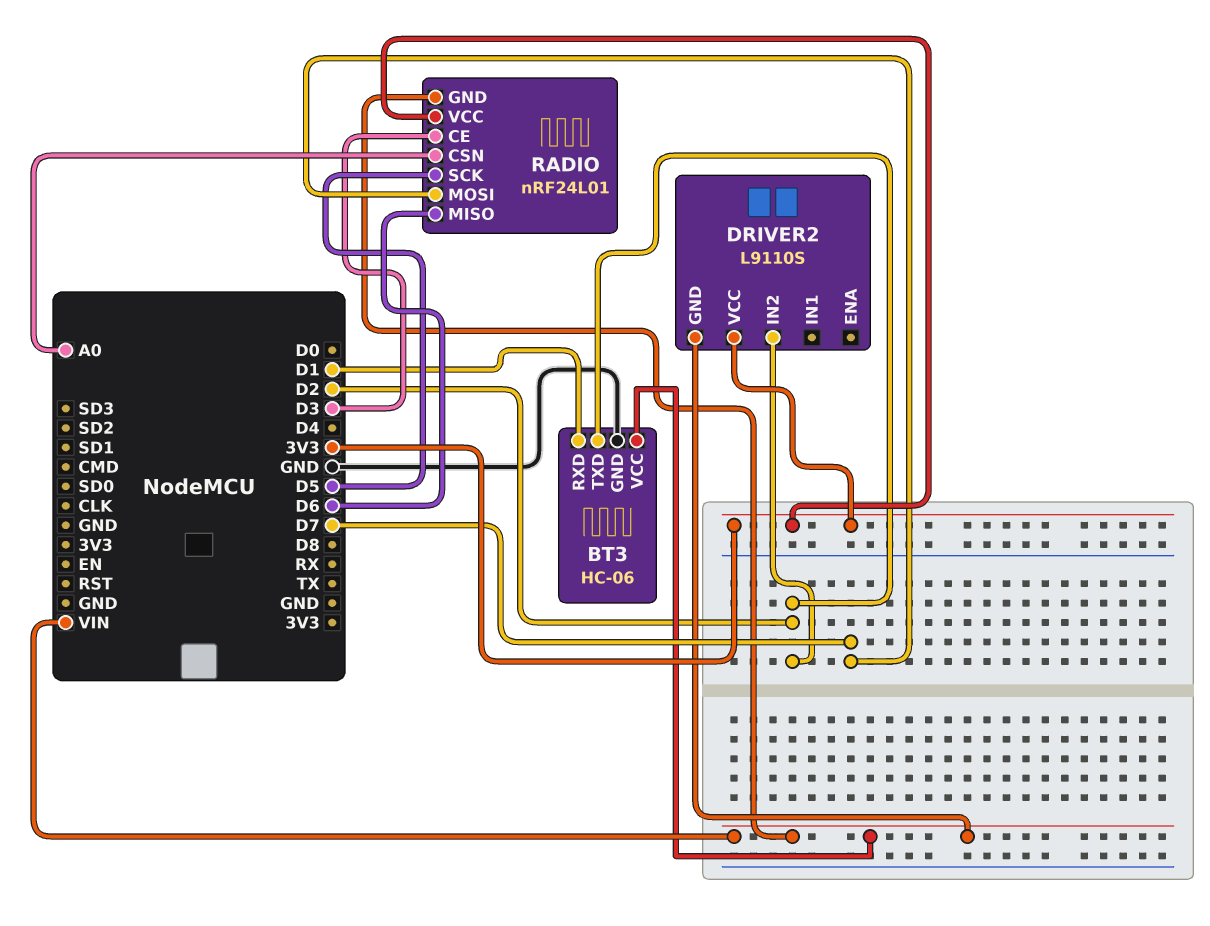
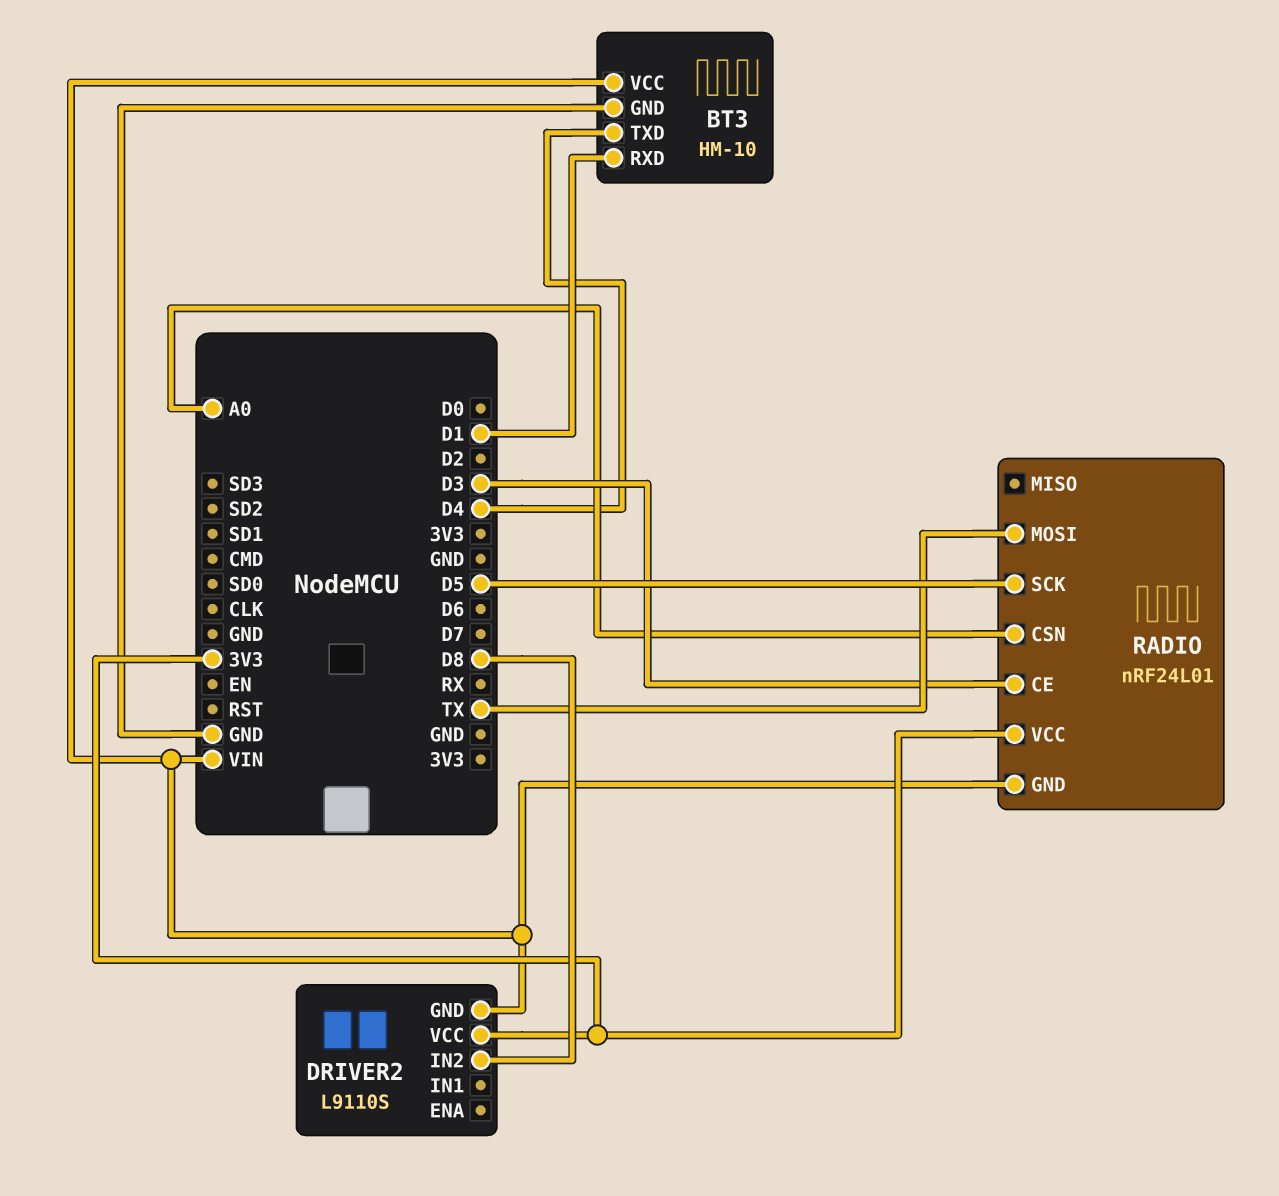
BT3: HC-06 -> HM-10
BT3 pin TXD: D2 -> D4
DRIVER2 pin IN2: D2 -> D8
RADIO pin MISO: D6 -> none
RADIO pin MOSI: D7 -> TX

